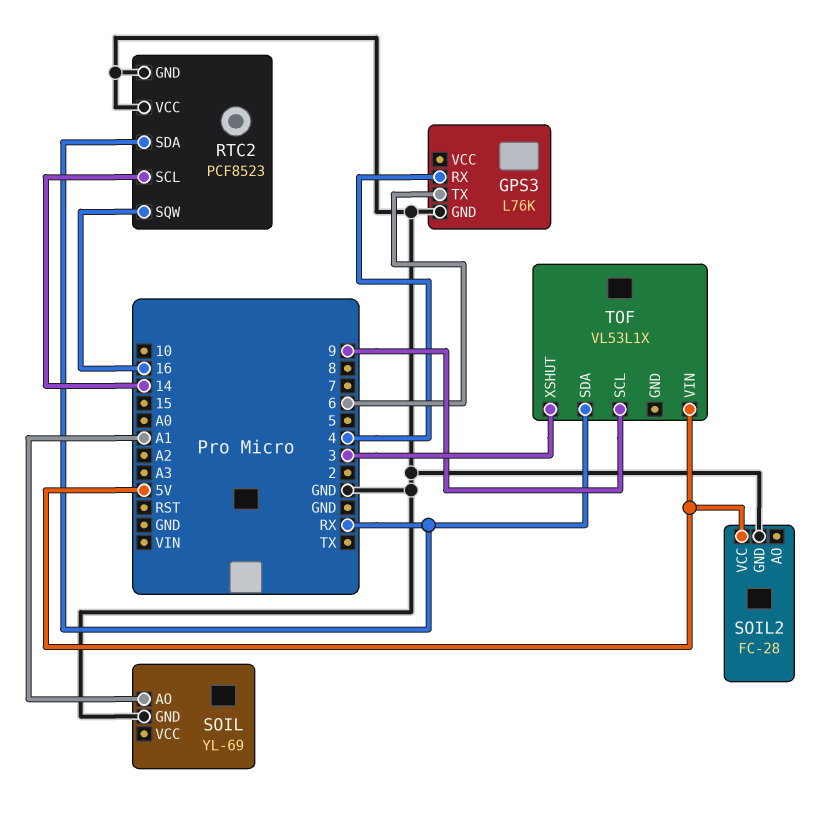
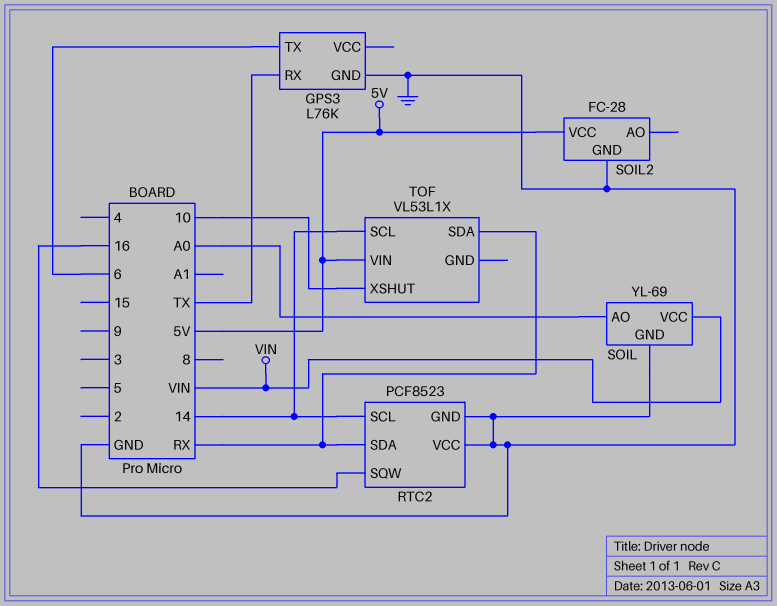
GPS3 pin RX: 4 -> TX
SOIL pin AO: A1 -> A0
SOIL pin VCC: none -> VIN
TOF pin SCL: 9 -> 14
TOF pin XSHUT: 3 -> 10

